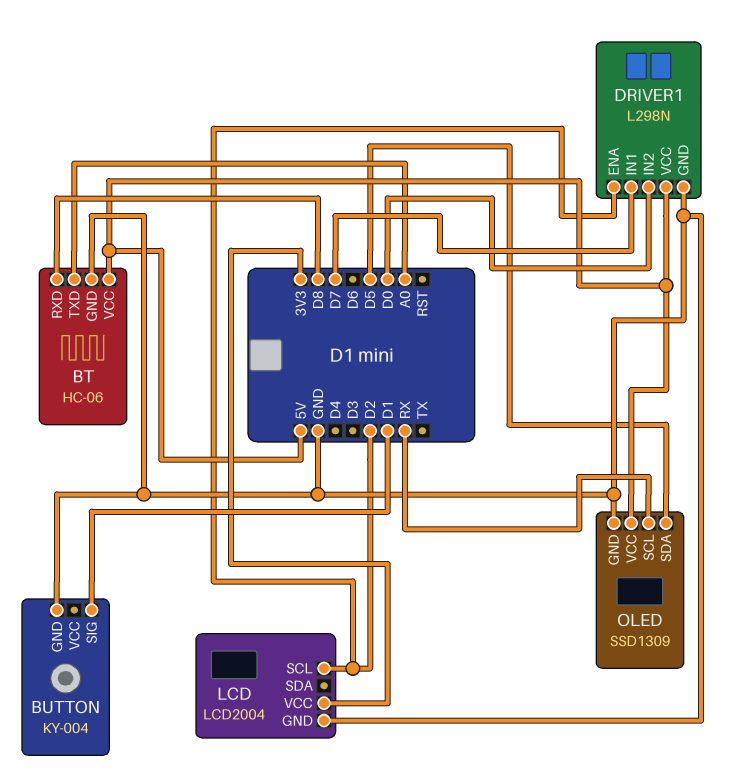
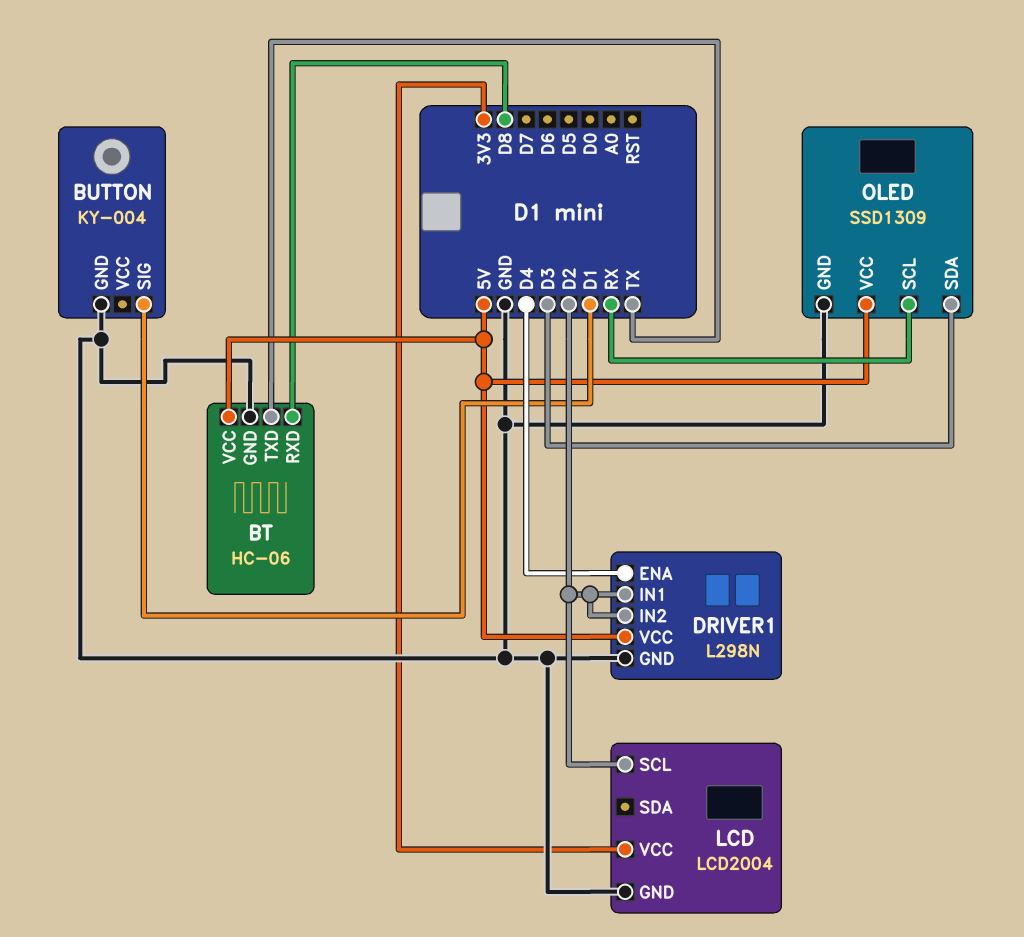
BT pin TXD: A0 -> TX
DRIVER1 pin ENA: D2 -> D4
DRIVER1 pin IN1: D7 -> D2
DRIVER1 pin IN2: D0 -> D2
OLED pin SDA: D5 -> D3

